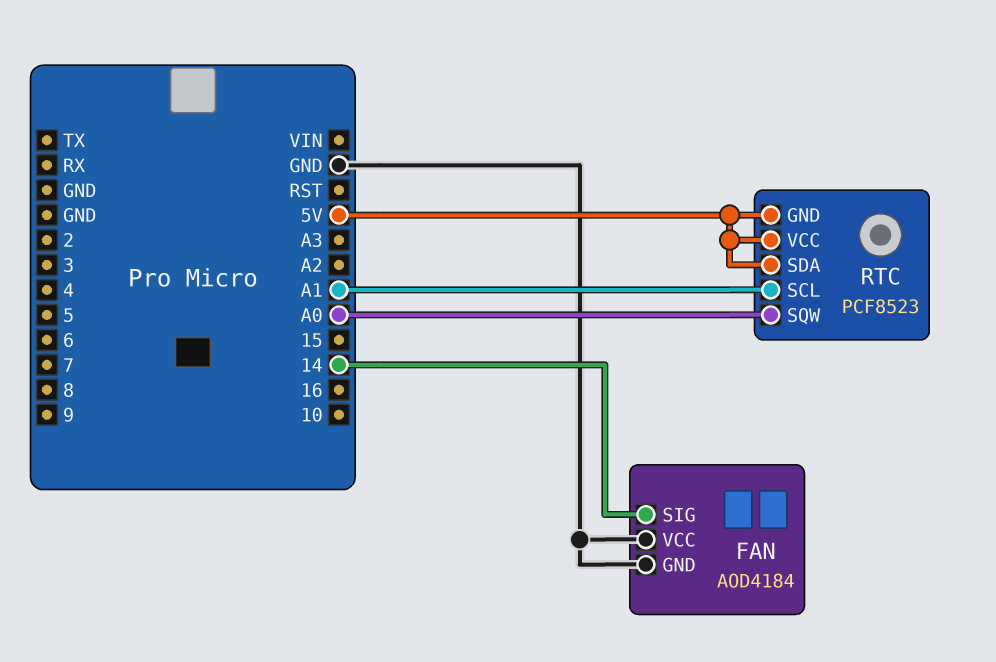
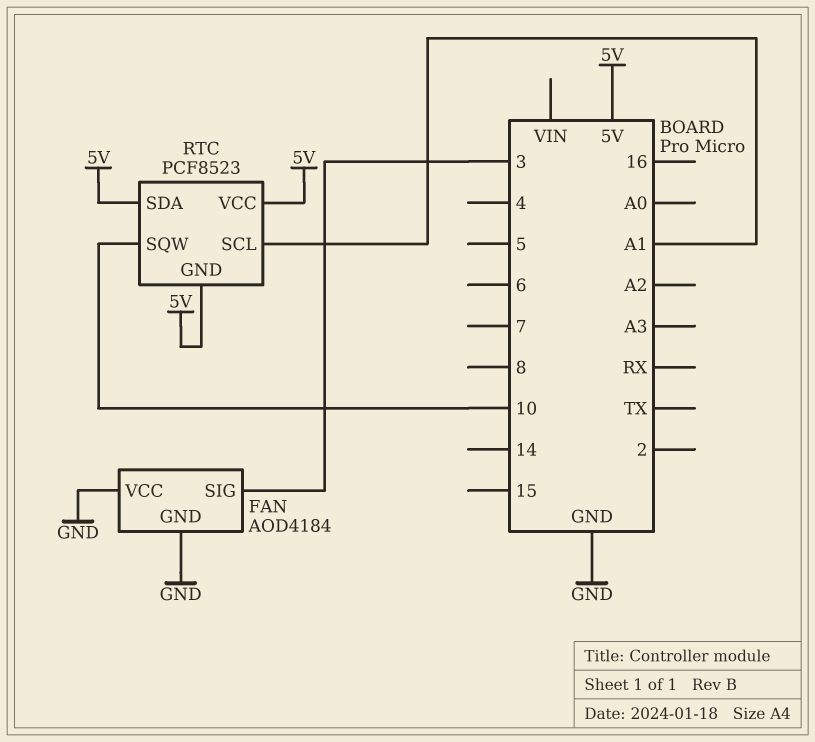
FAN pin SIG: 14 -> 3
RTC pin SQW: A0 -> 10

